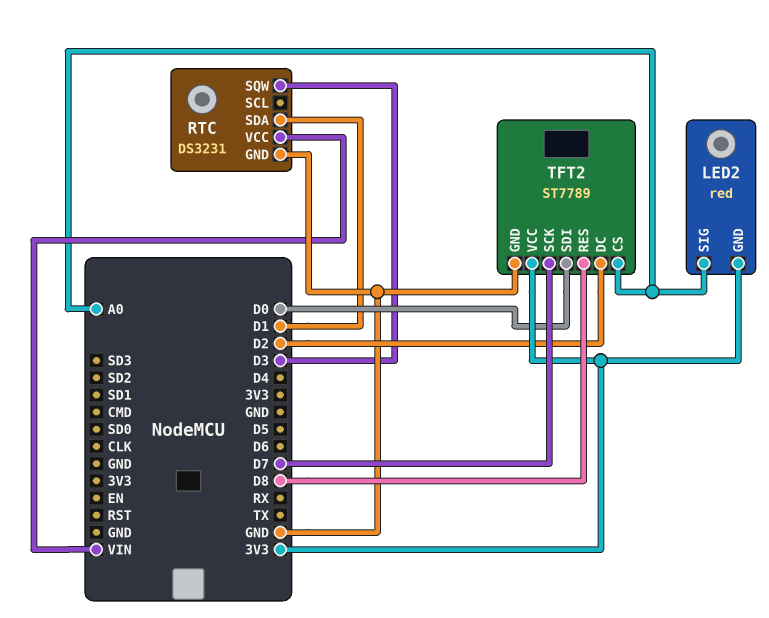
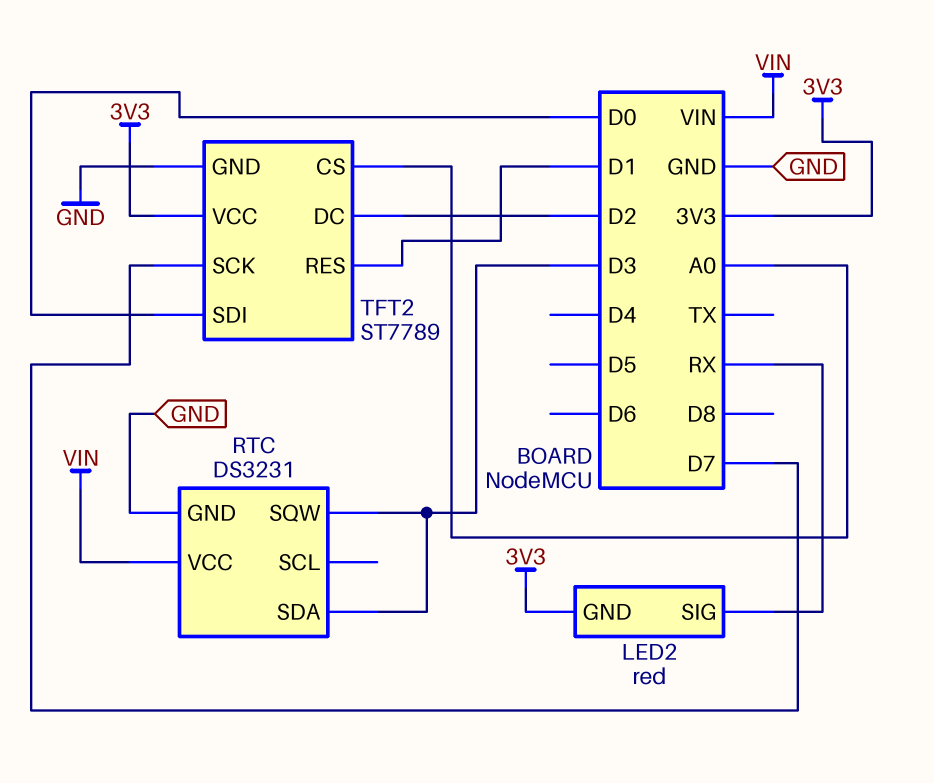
LED2 pin SIG: A0 -> RX
RTC pin SDA: D1 -> D3
TFT2 pin RES: D8 -> D1

